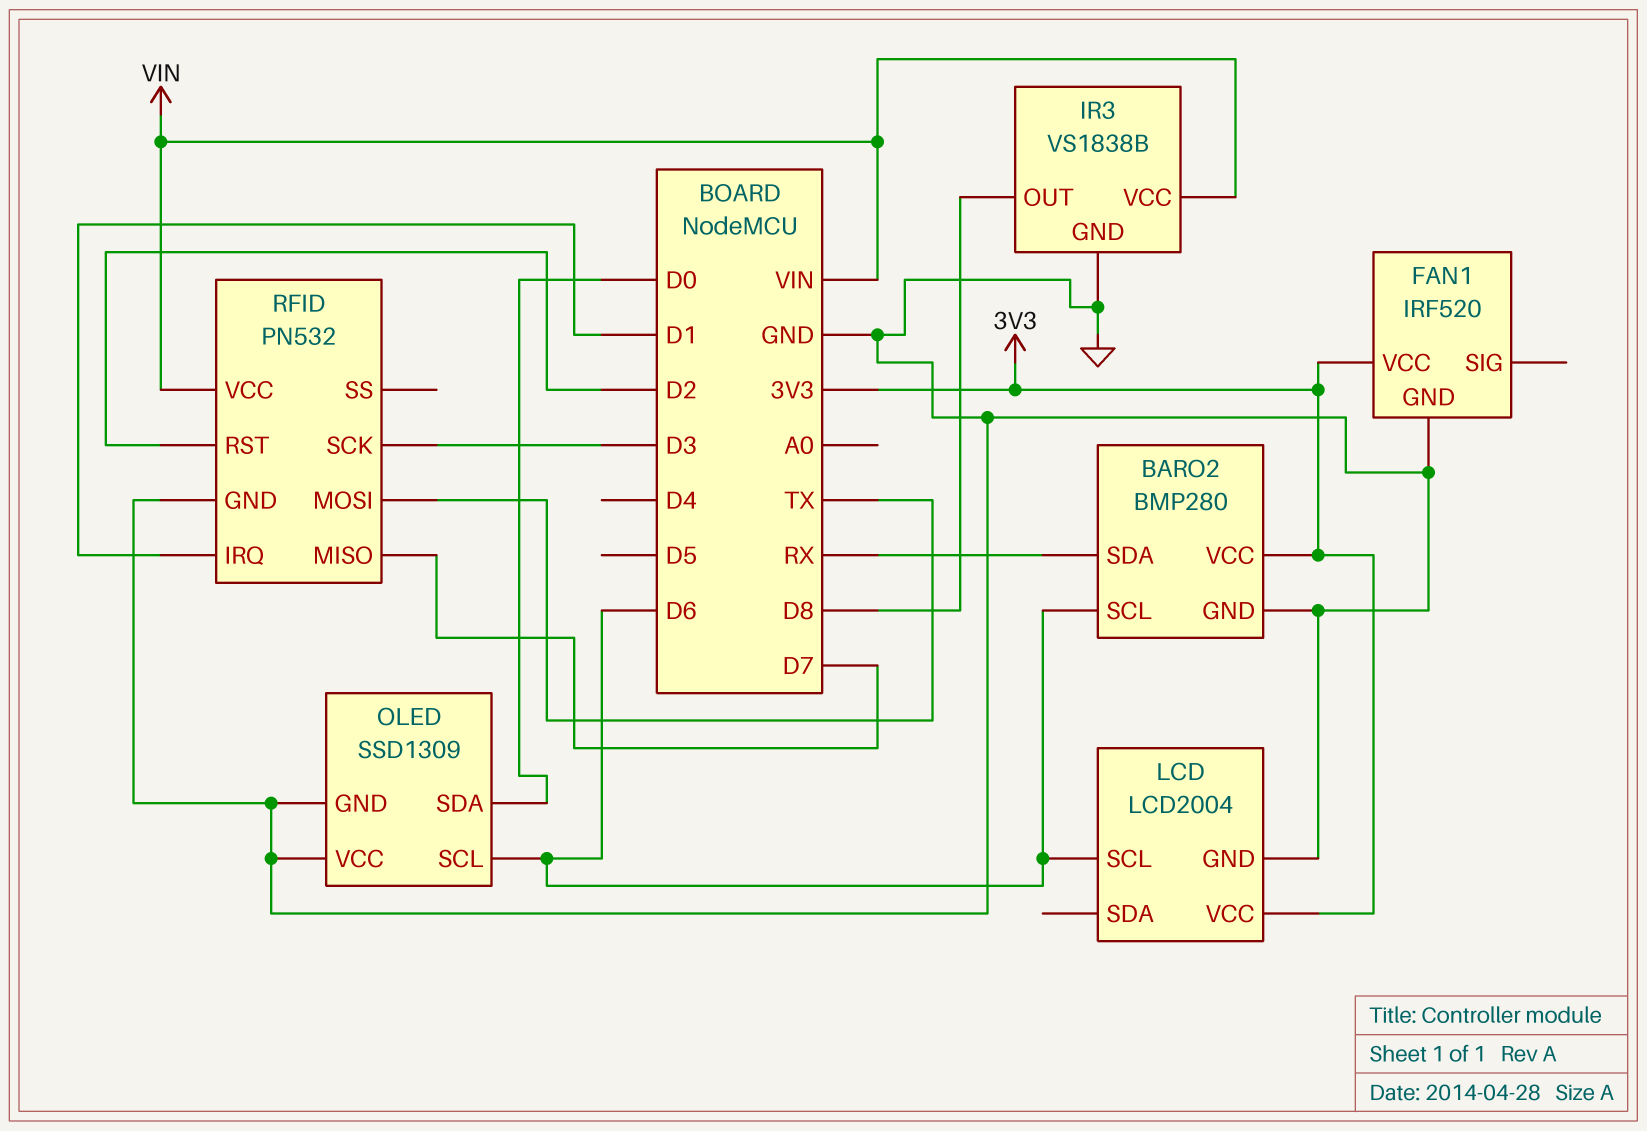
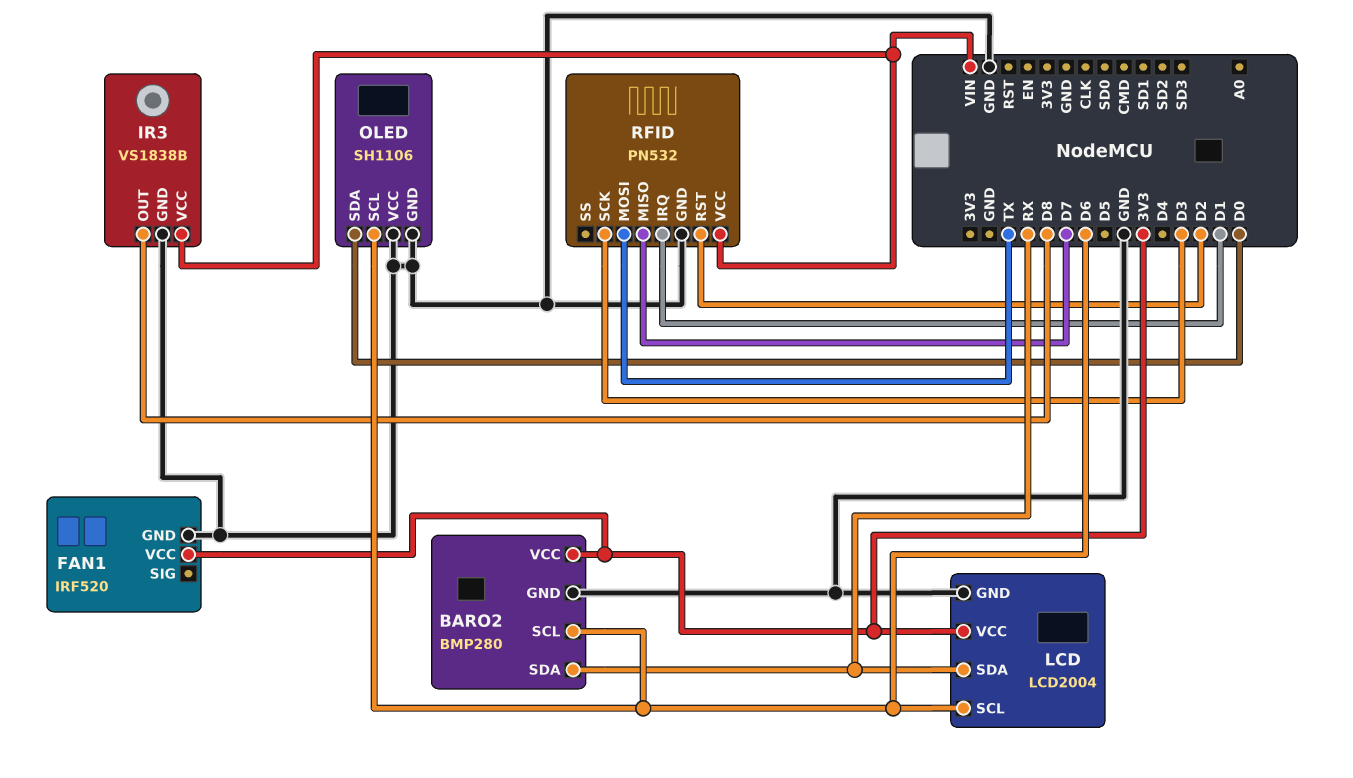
LCD pin SDA: none -> RX
OLED: SSD1309 -> SH1106

